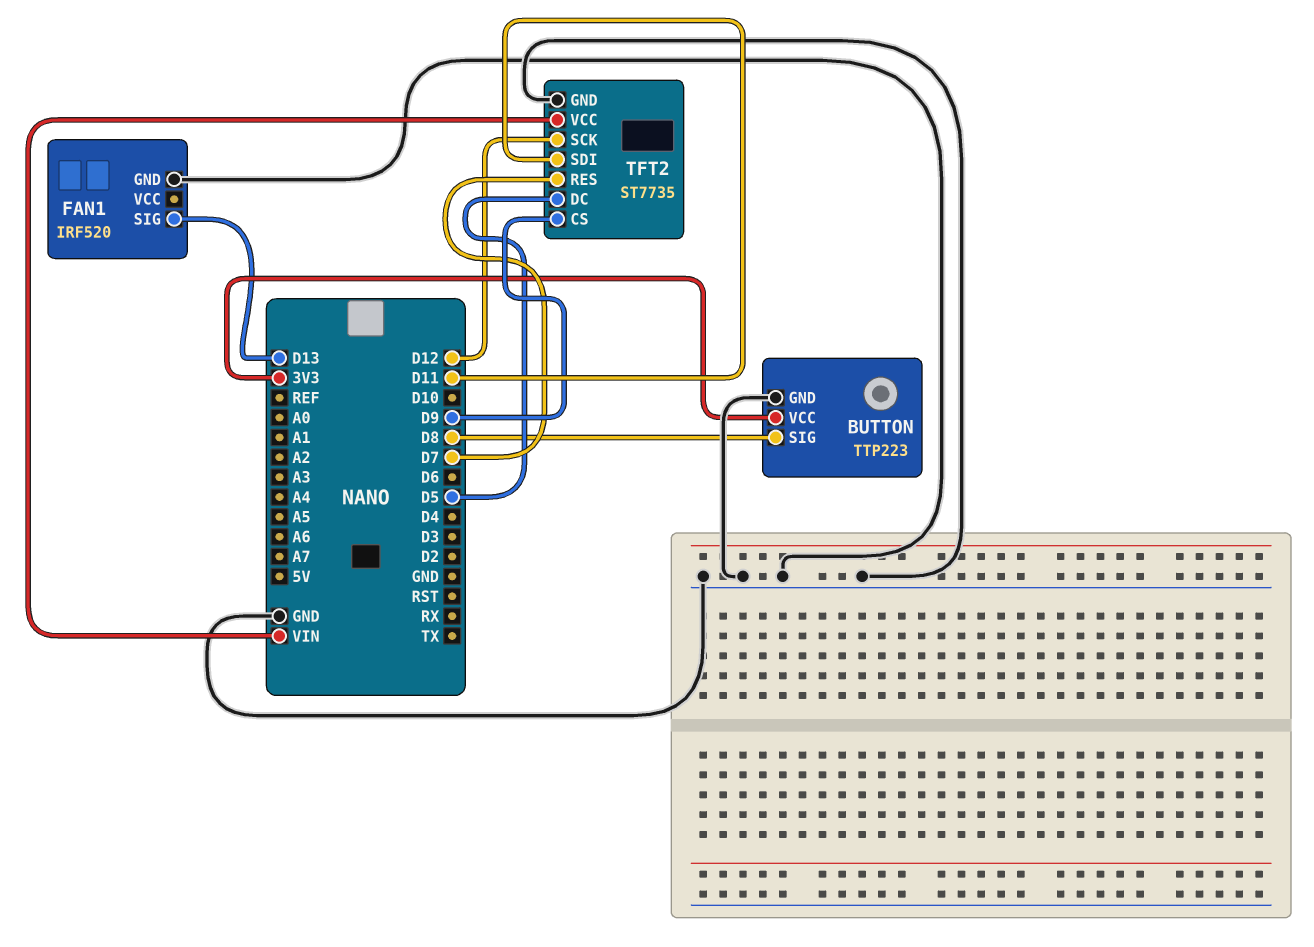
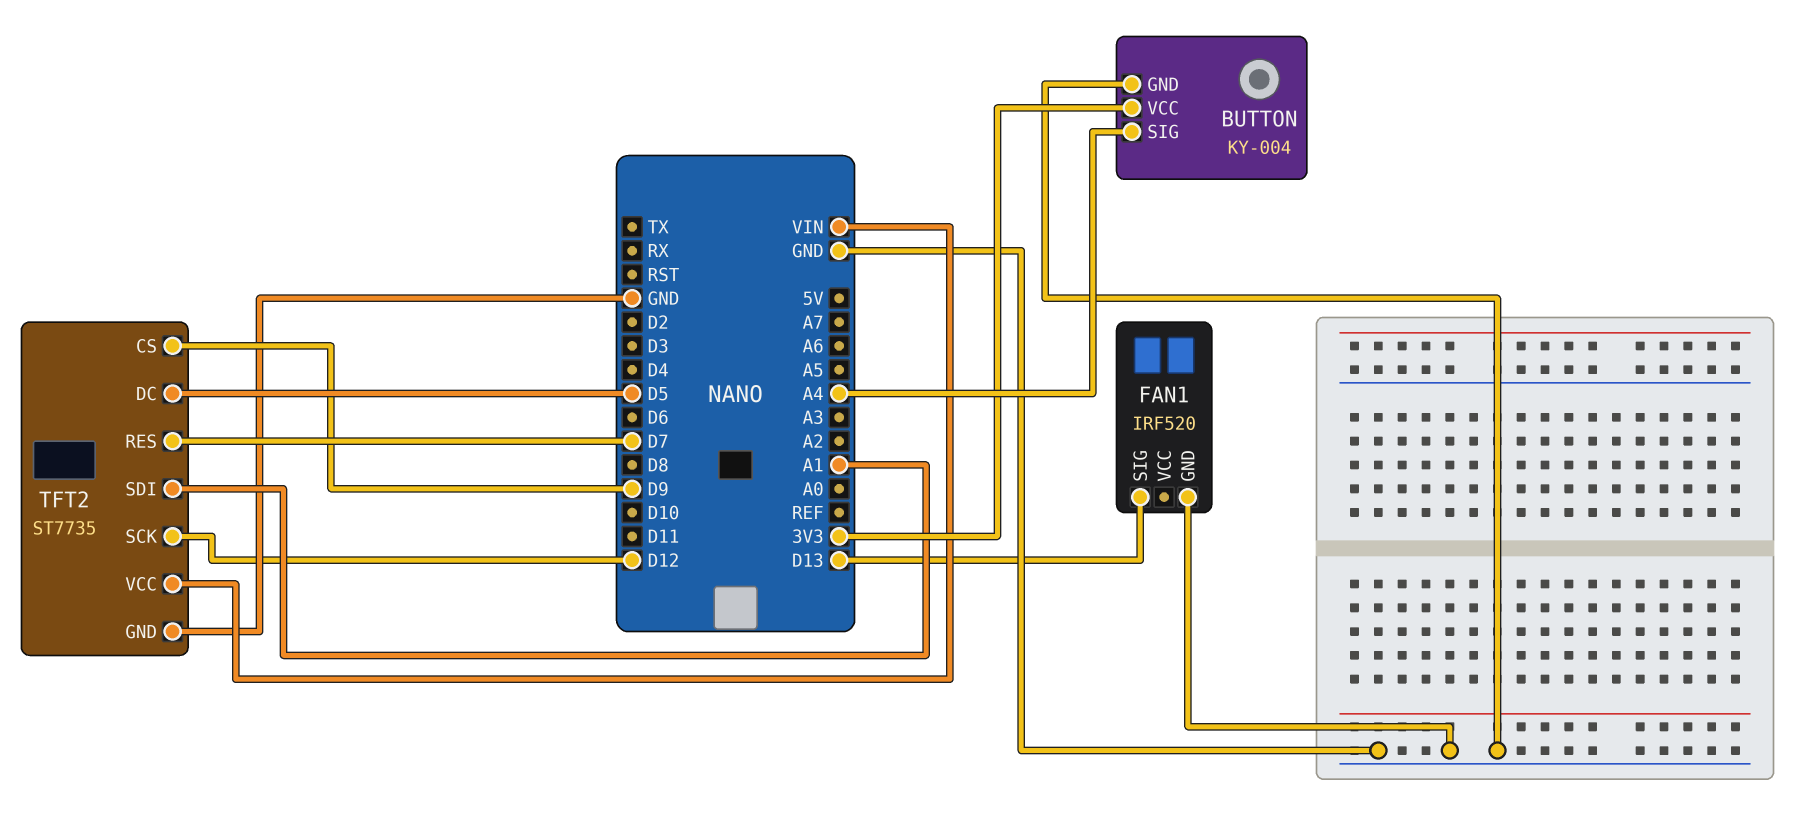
BUTTON: TTP223 -> KY-004
BUTTON pin SIG: D8 -> A4
TFT2 pin SDI: D11 -> A1

